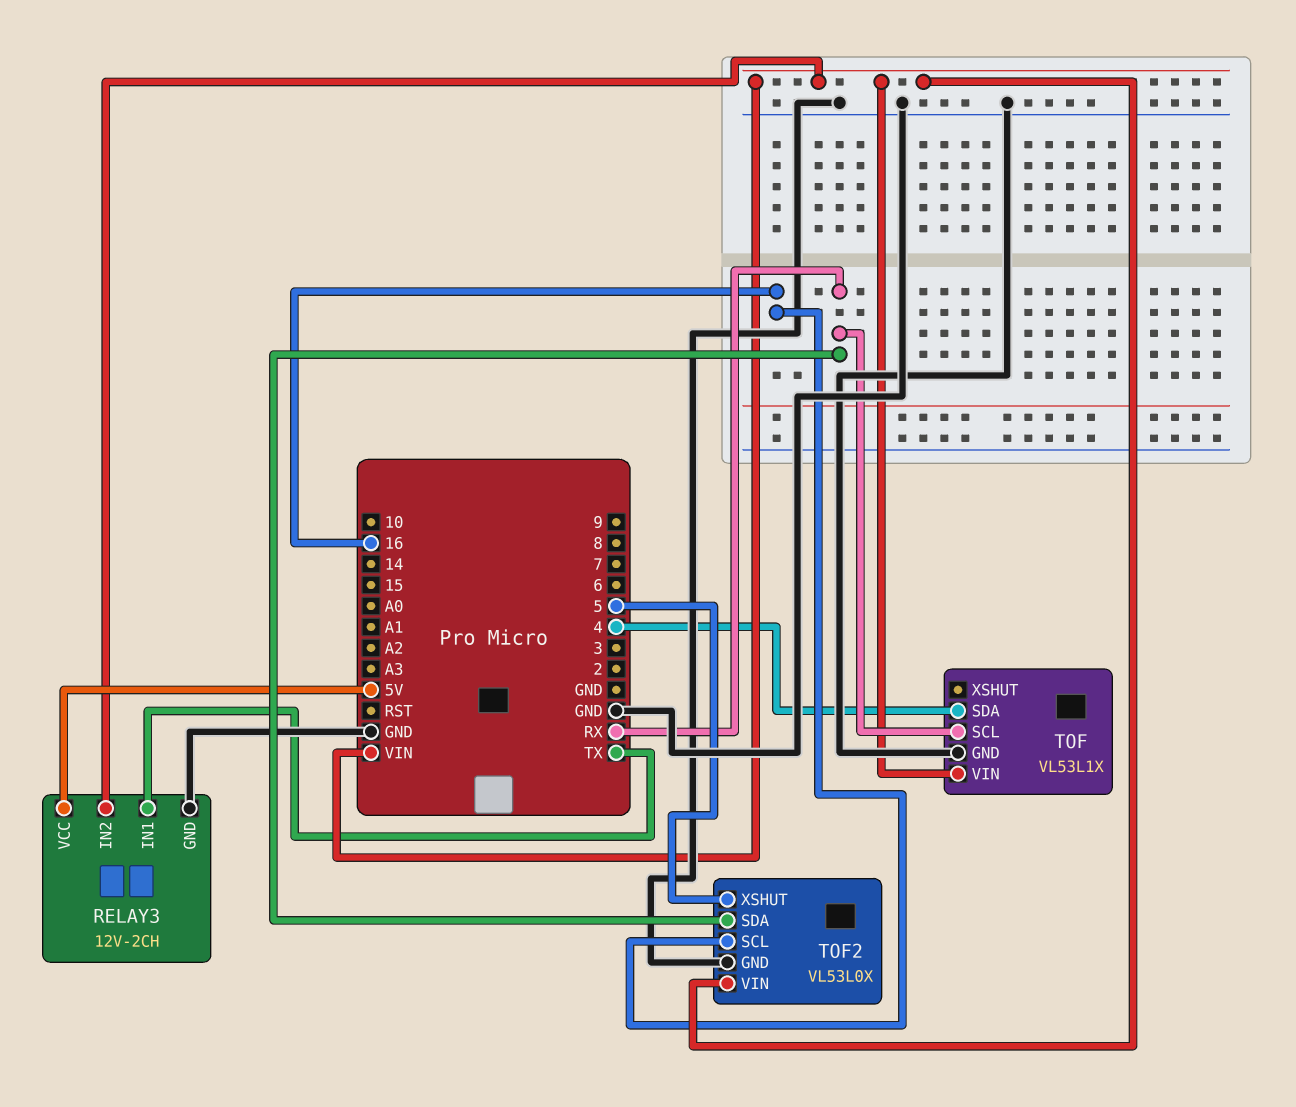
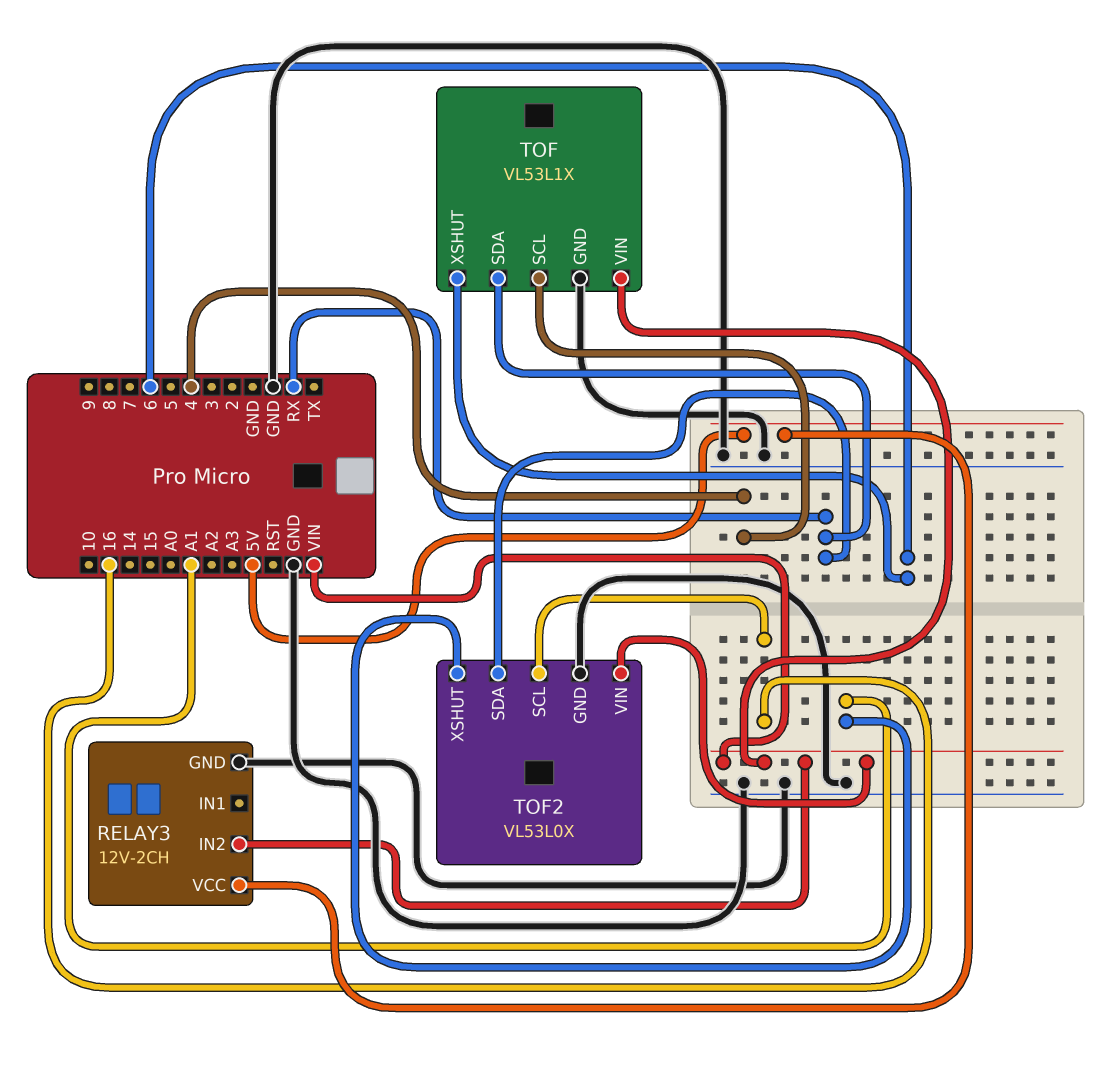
RELAY3 pin IN1: TX -> none
TOF pin SCL: RX -> 4
TOF pin SDA: 4 -> RX
TOF pin XSHUT: none -> 6
TOF2 pin XSHUT: 5 -> A1

